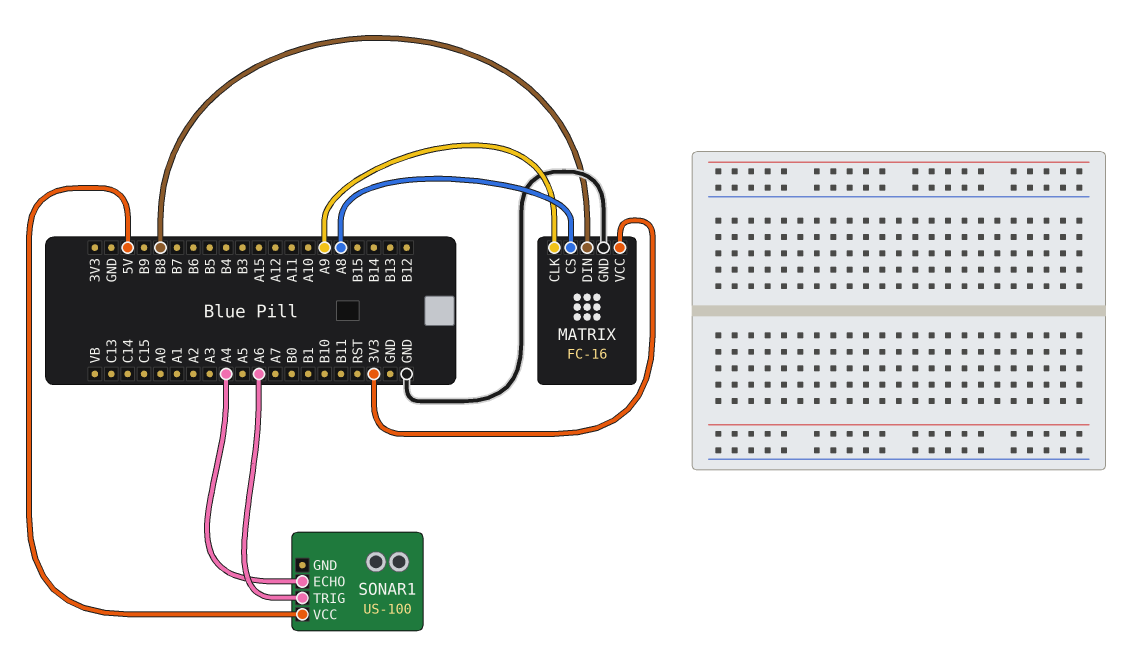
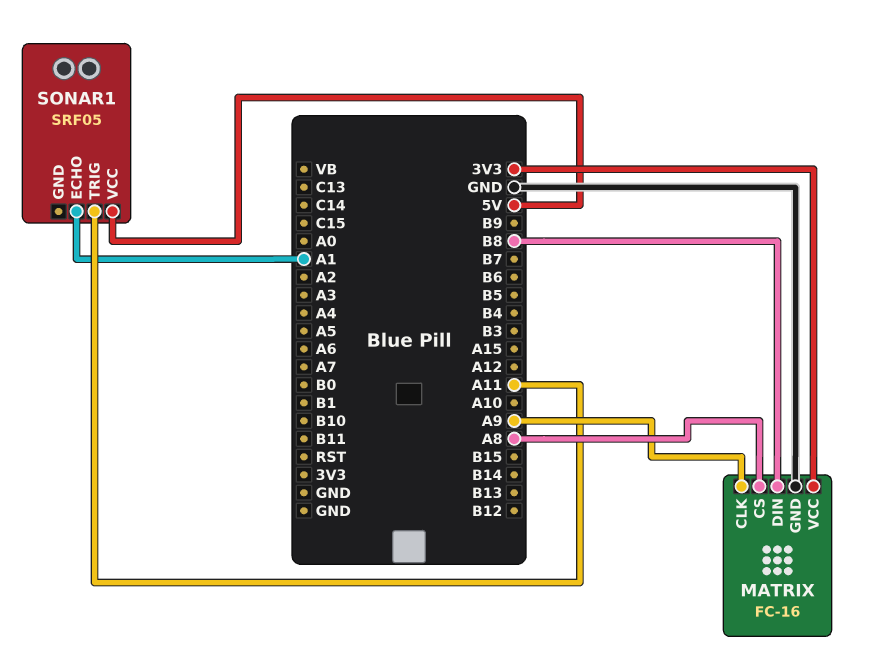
SONAR1: US-100 -> SRF05
SONAR1 pin ECHO: A4 -> A1
SONAR1 pin TRIG: A6 -> A11

